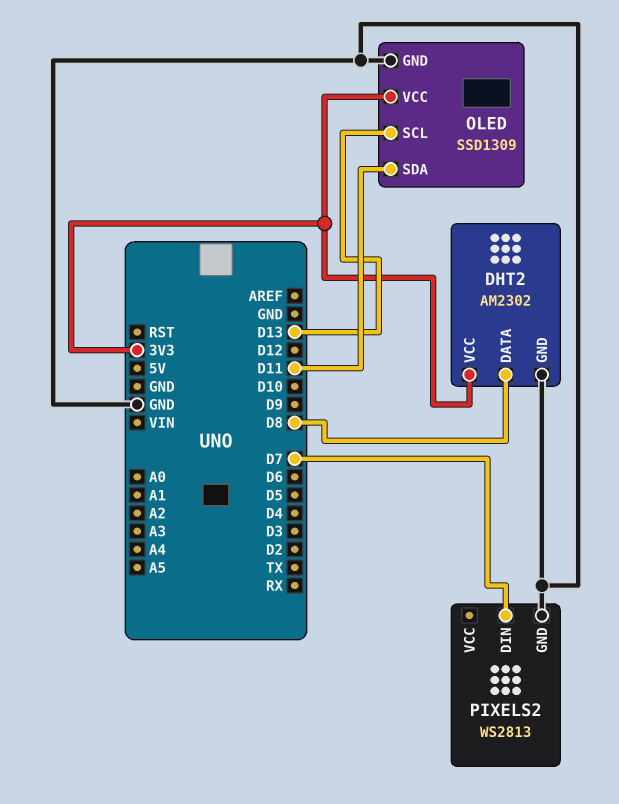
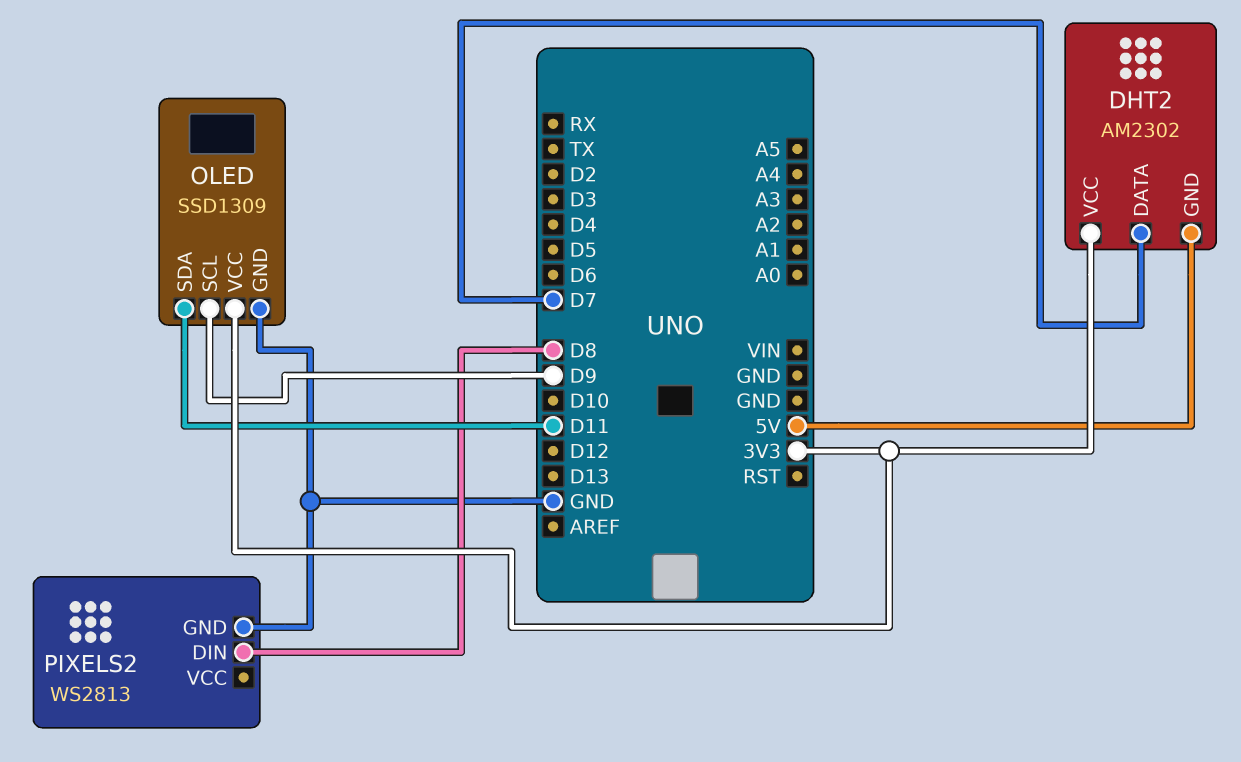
DHT2 pin DATA: D8 -> D7
DHT2 pin GND: GND -> 5V
OLED pin SCL: D13 -> D9
PIXELS2 pin DIN: D7 -> D8

